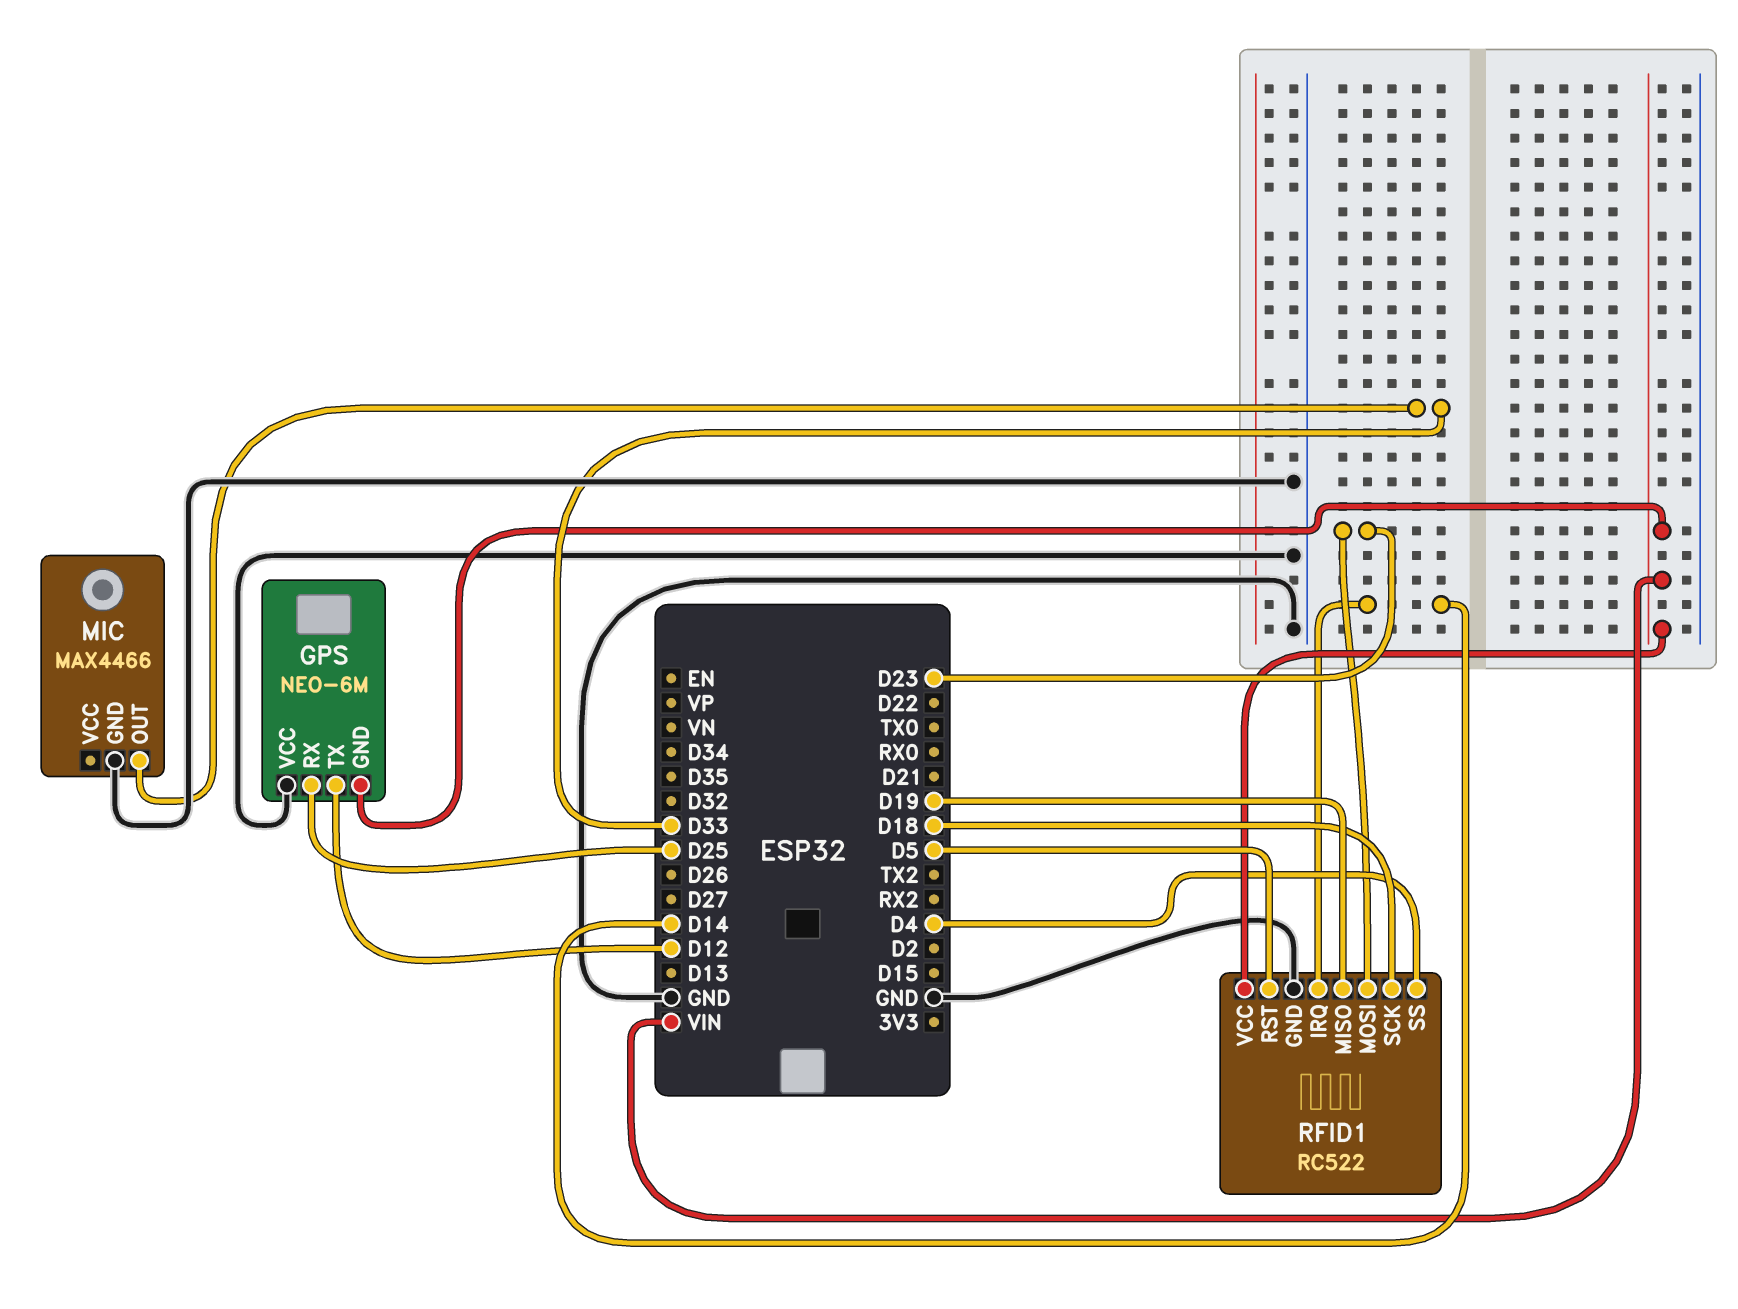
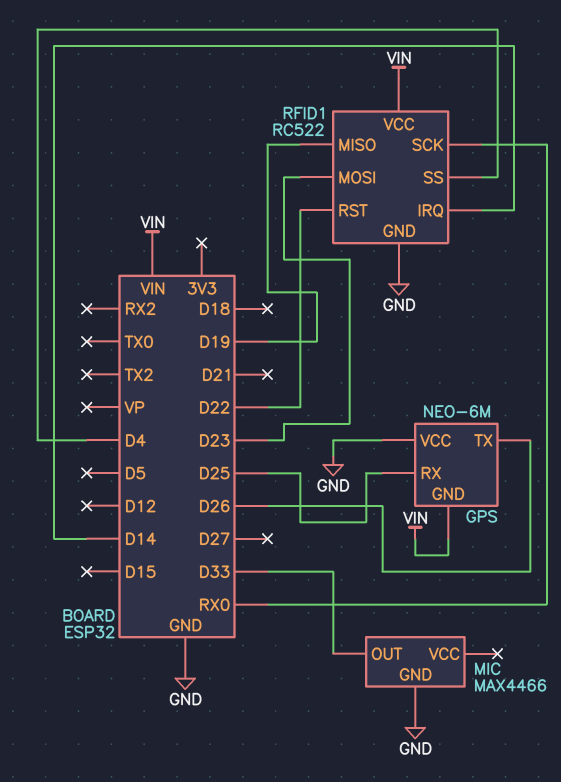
GPS pin TX: D12 -> D26
RFID1 pin RST: D5 -> D22
RFID1 pin SCK: D18 -> RX0

